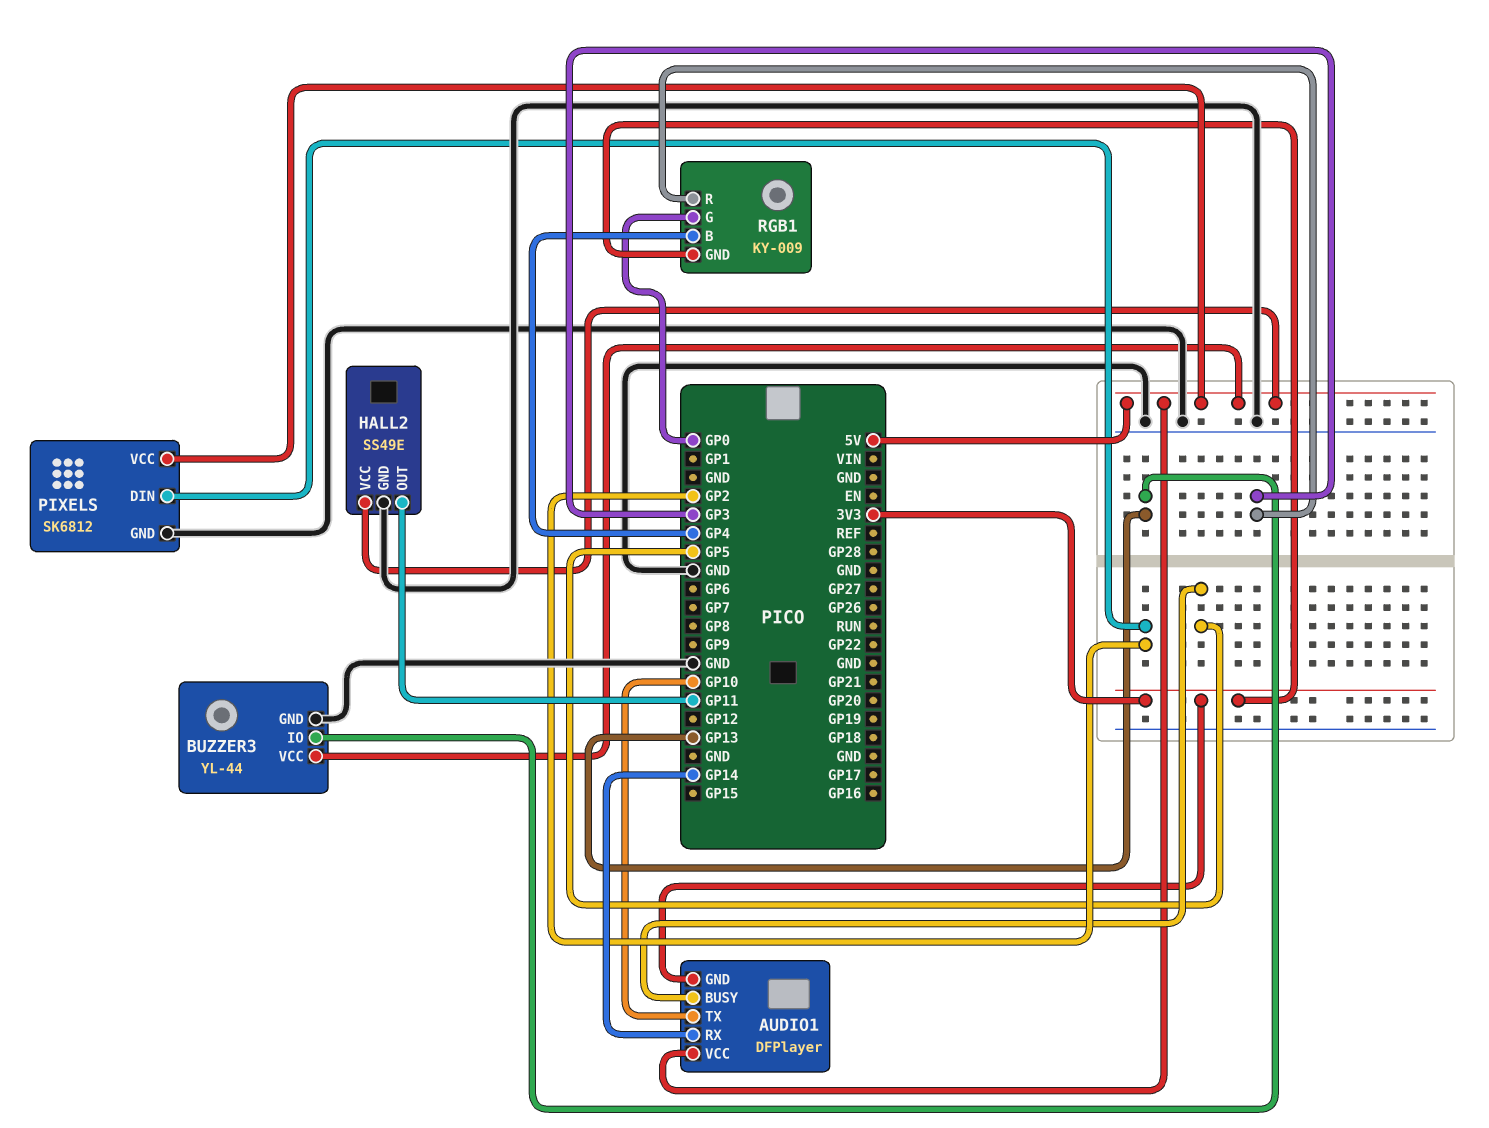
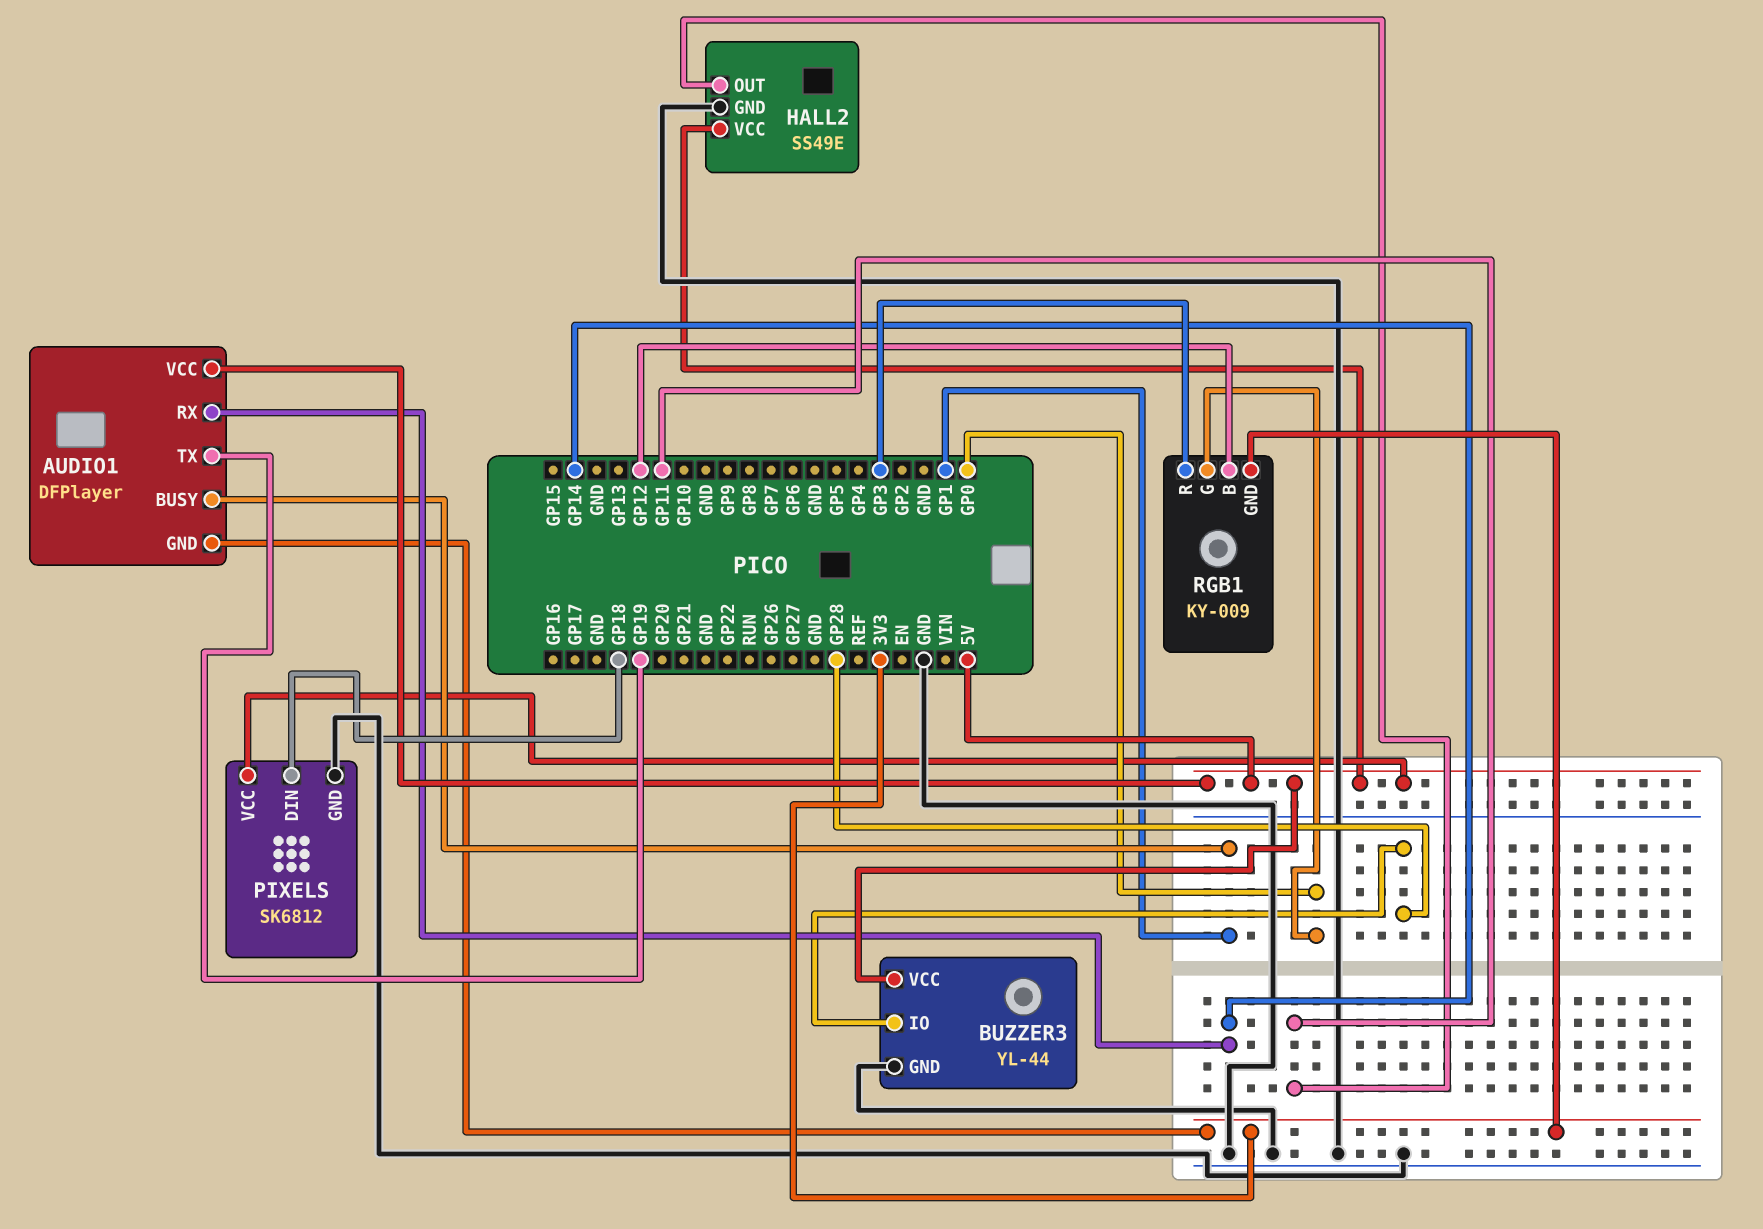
AUDIO1 pin BUSY: GP5 -> GP1
AUDIO1 pin TX: GP10 -> GP19
BUZZER3 pin IO: GP13 -> GP28
PIXELS pin DIN: GP2 -> GP18
RGB1 pin B: GP4 -> GP12

